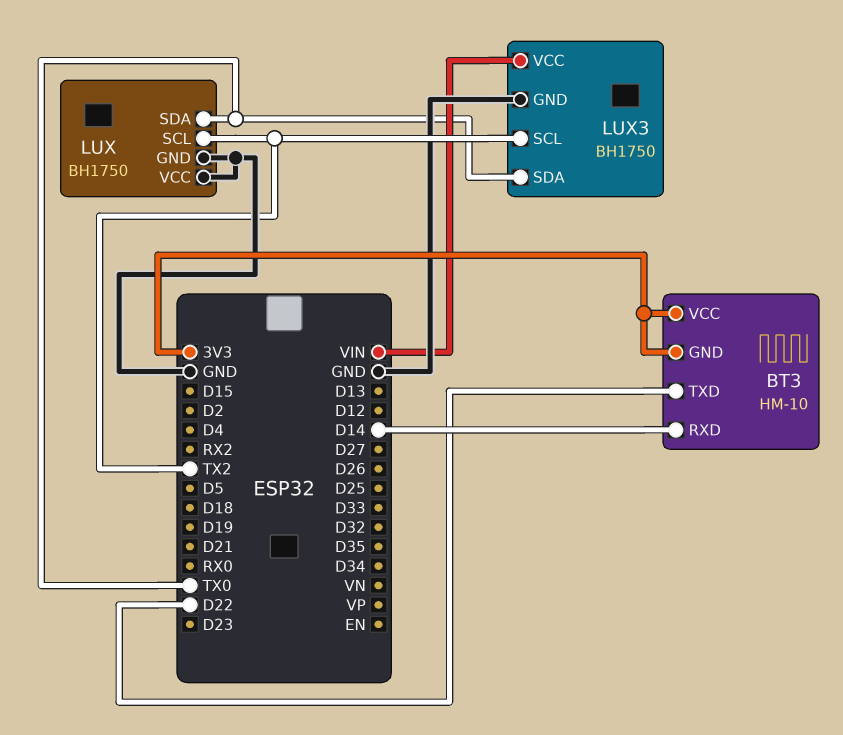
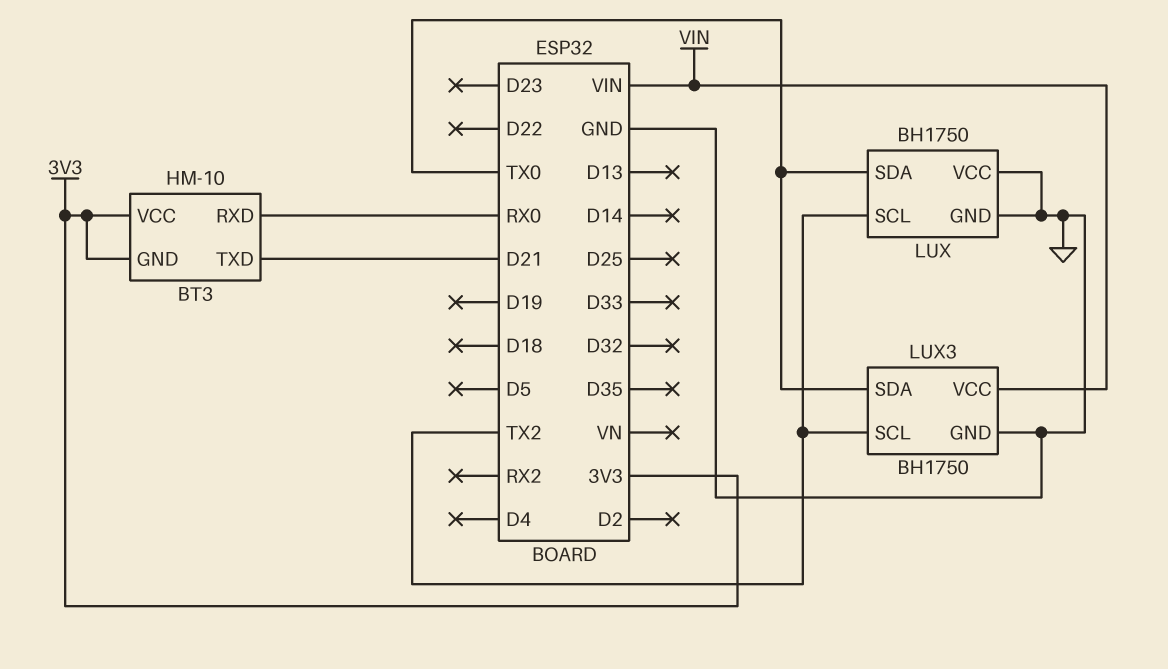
BT3 pin RXD: D14 -> RX0
BT3 pin TXD: D22 -> D21

